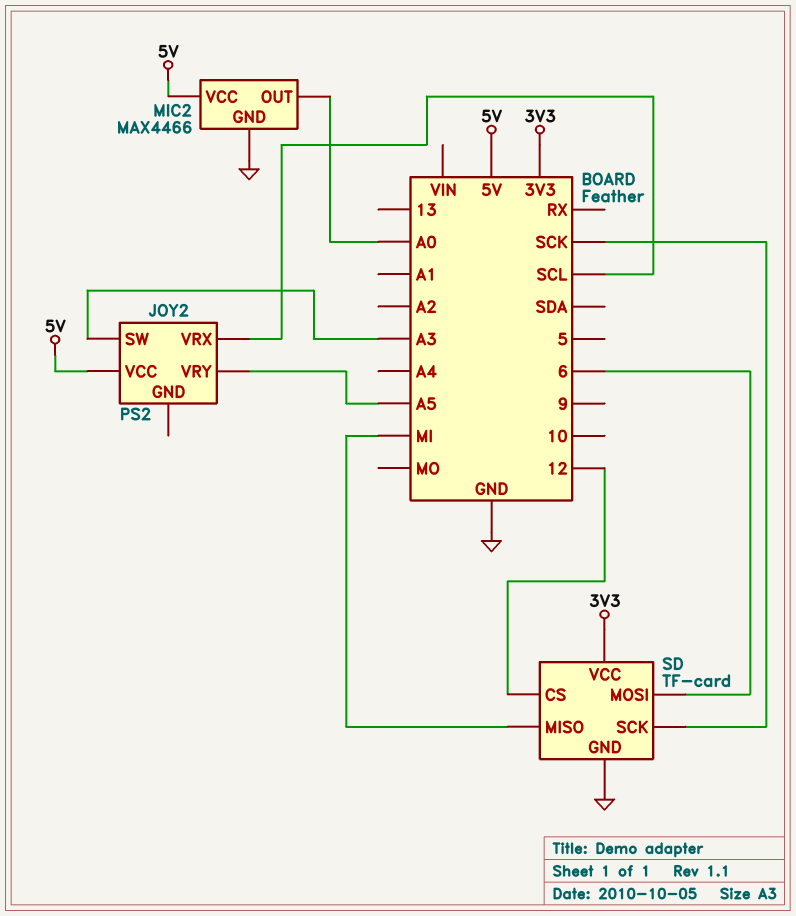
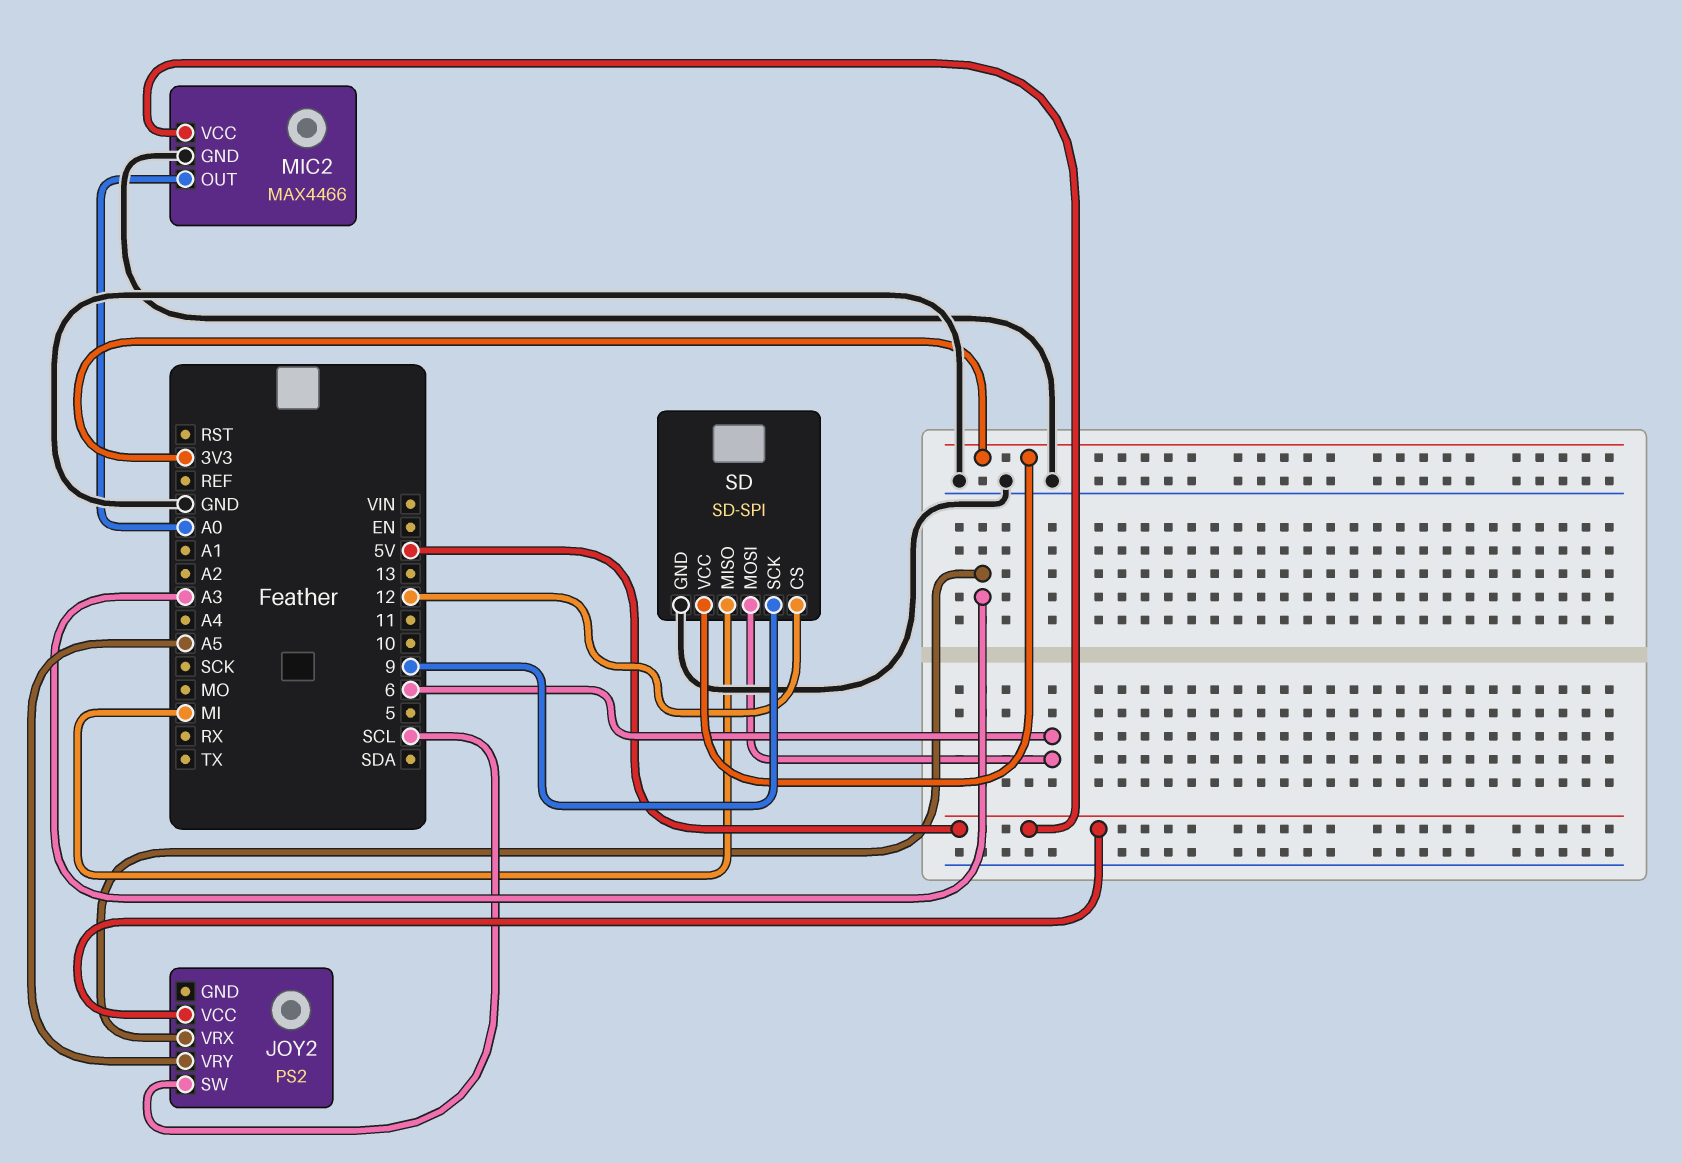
JOY2 pin SW: A3 -> SCL
JOY2 pin VRX: SCL -> A3
SD: TF-card -> SD-SPI
SD pin SCK: SCK -> 9

